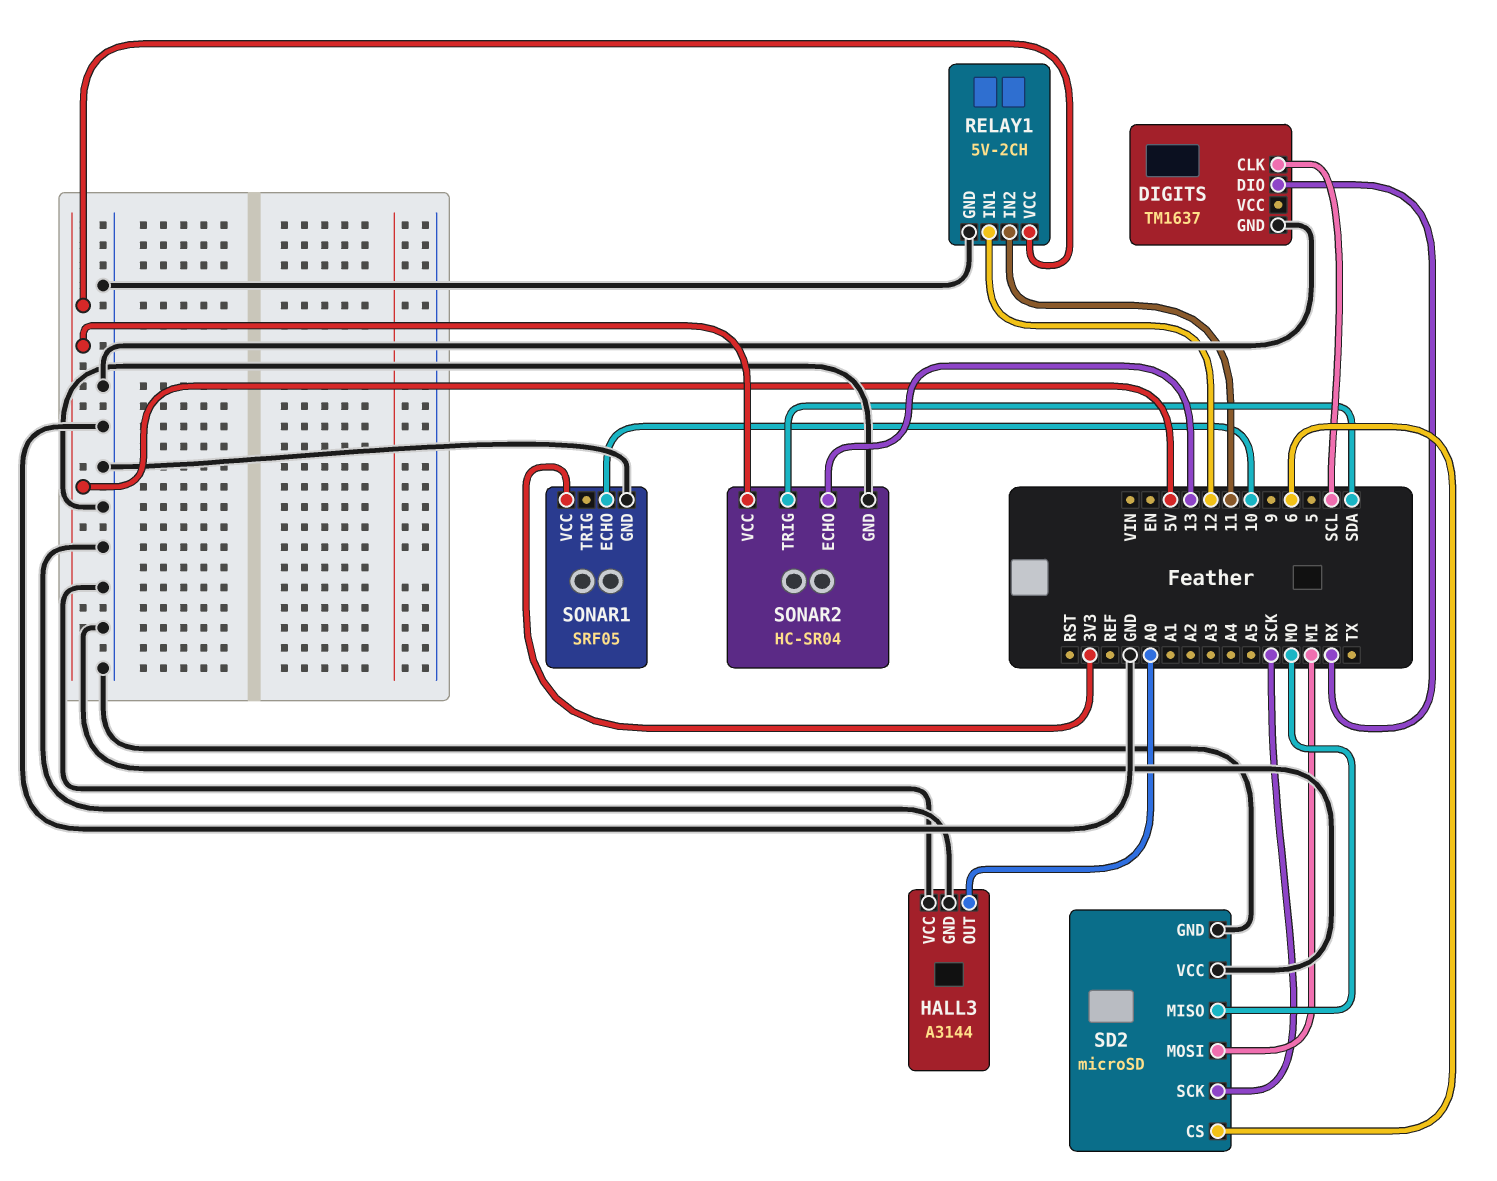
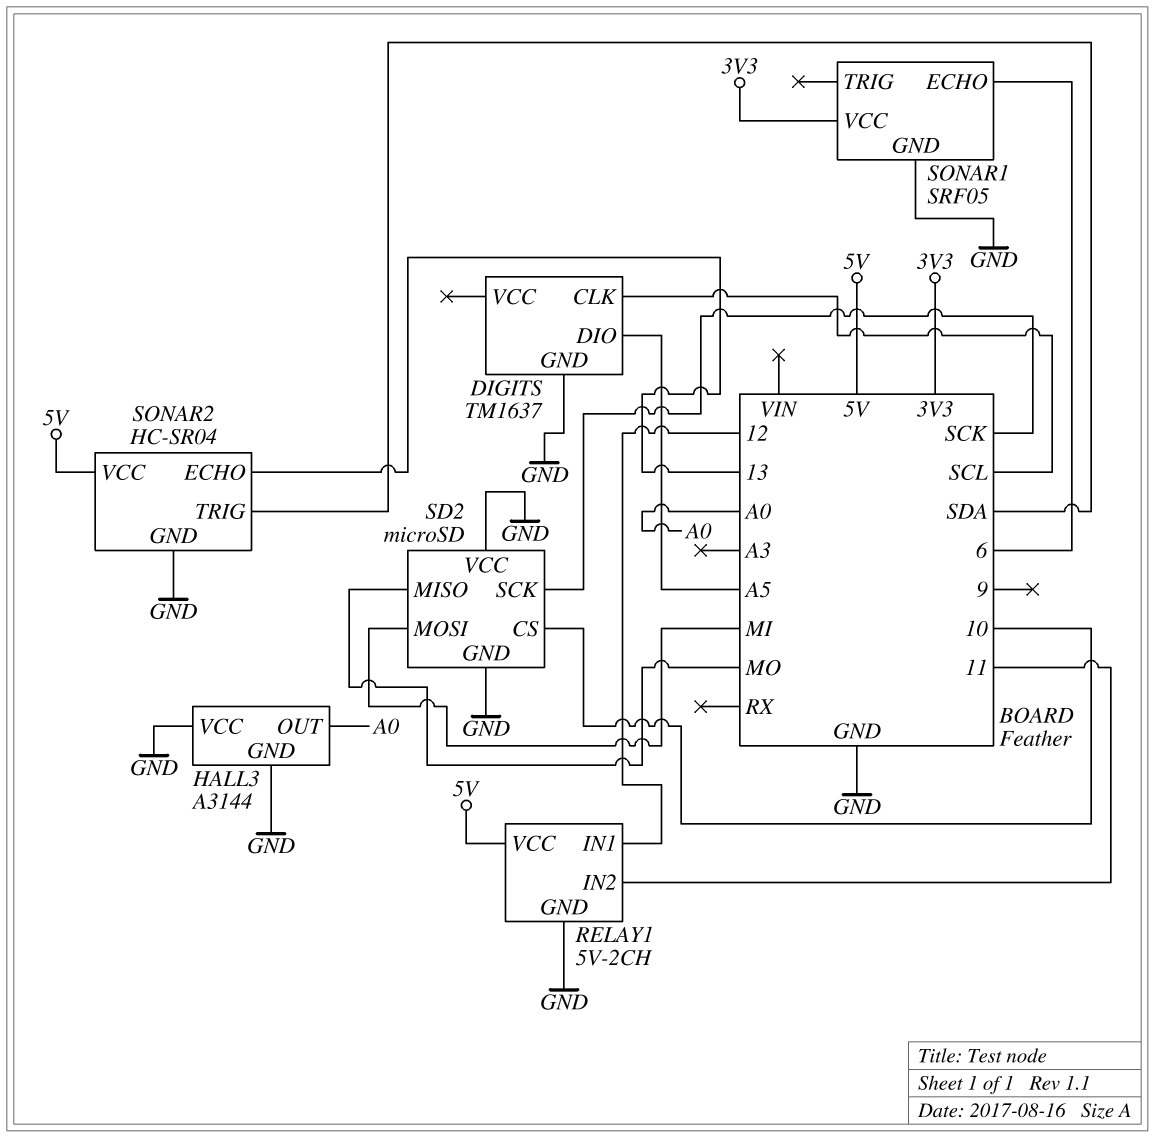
DIGITS pin DIO: RX -> A5
SD2 pin CS: 6 -> 10
SONAR1 pin ECHO: 10 -> 6

